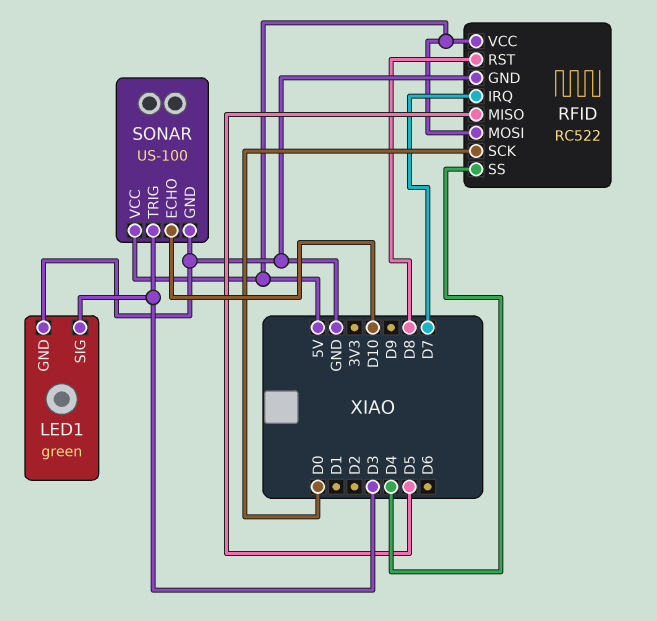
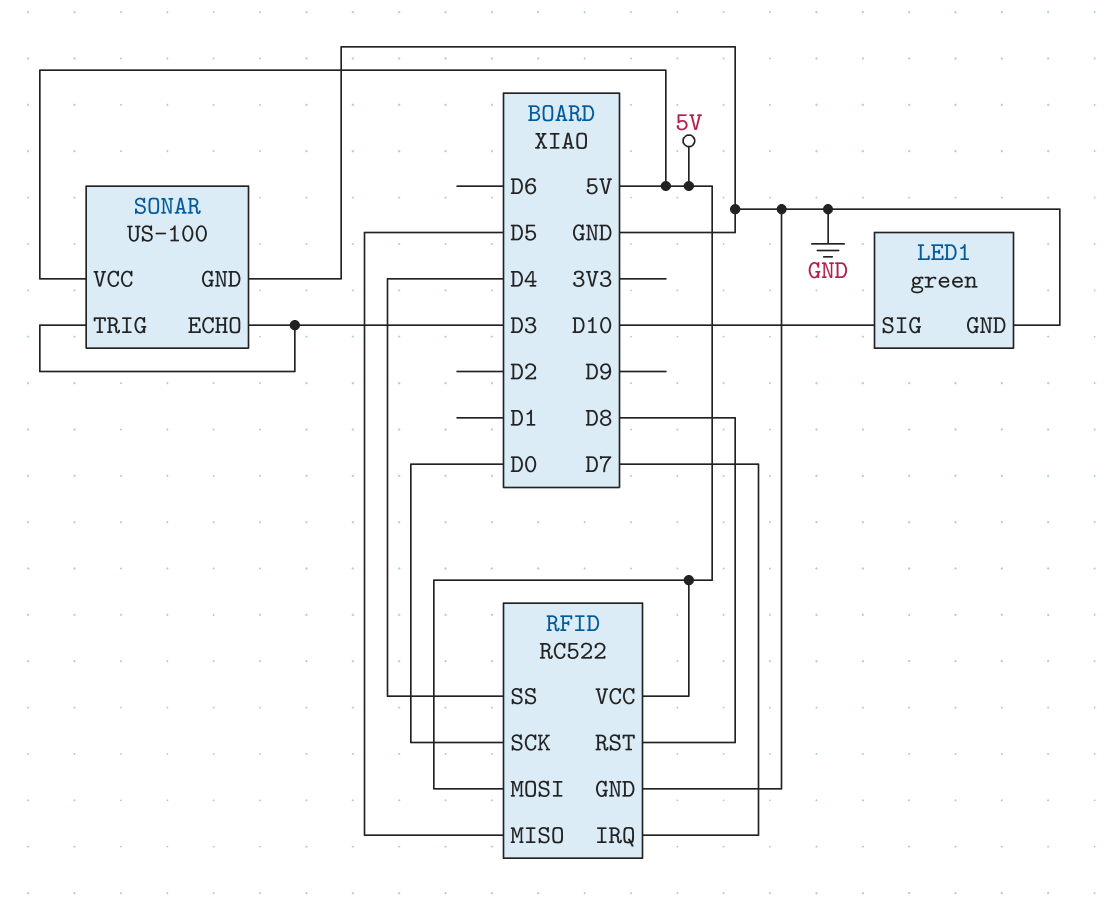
LED1 pin SIG: D3 -> D10
SONAR pin ECHO: D10 -> D3

